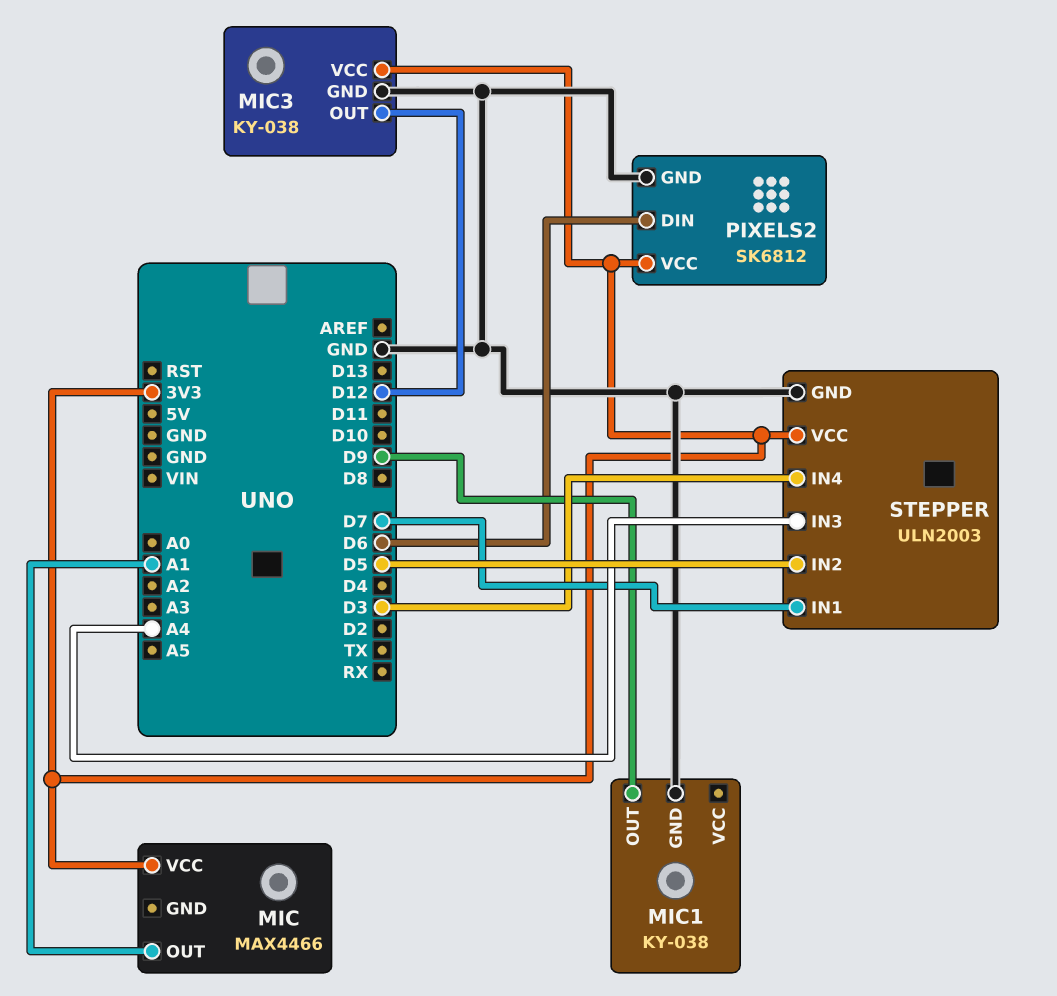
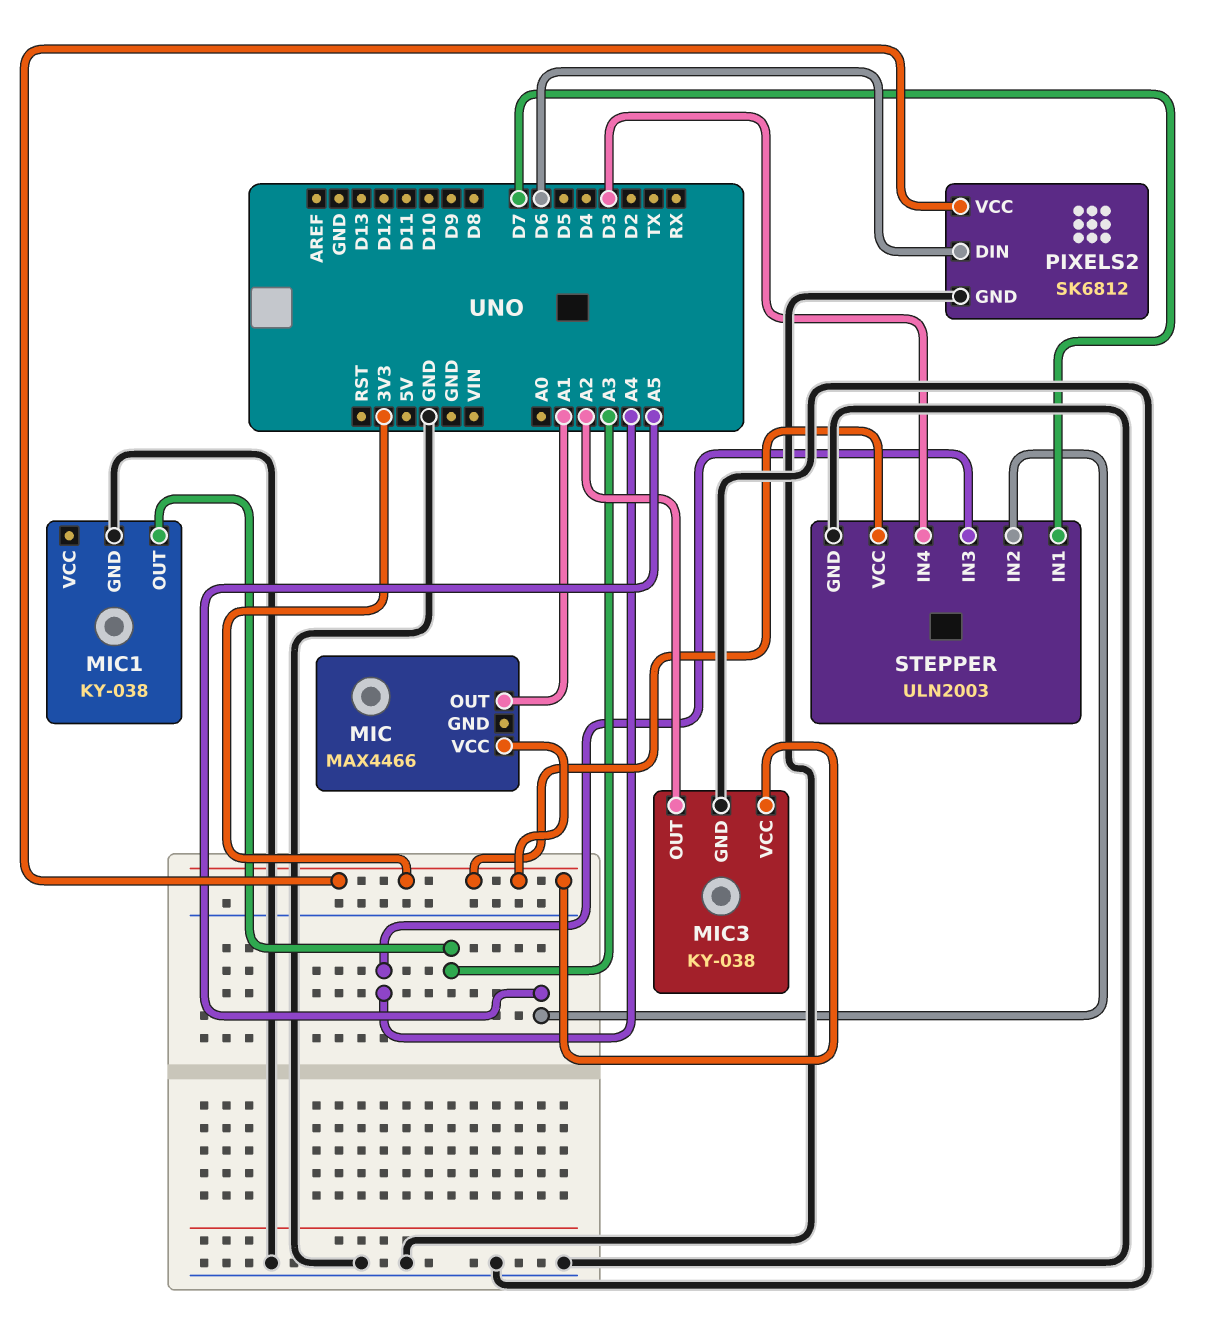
MIC1 pin OUT: D9 -> A3
MIC3 pin OUT: D12 -> A2
STEPPER pin IN2: D5 -> A5

